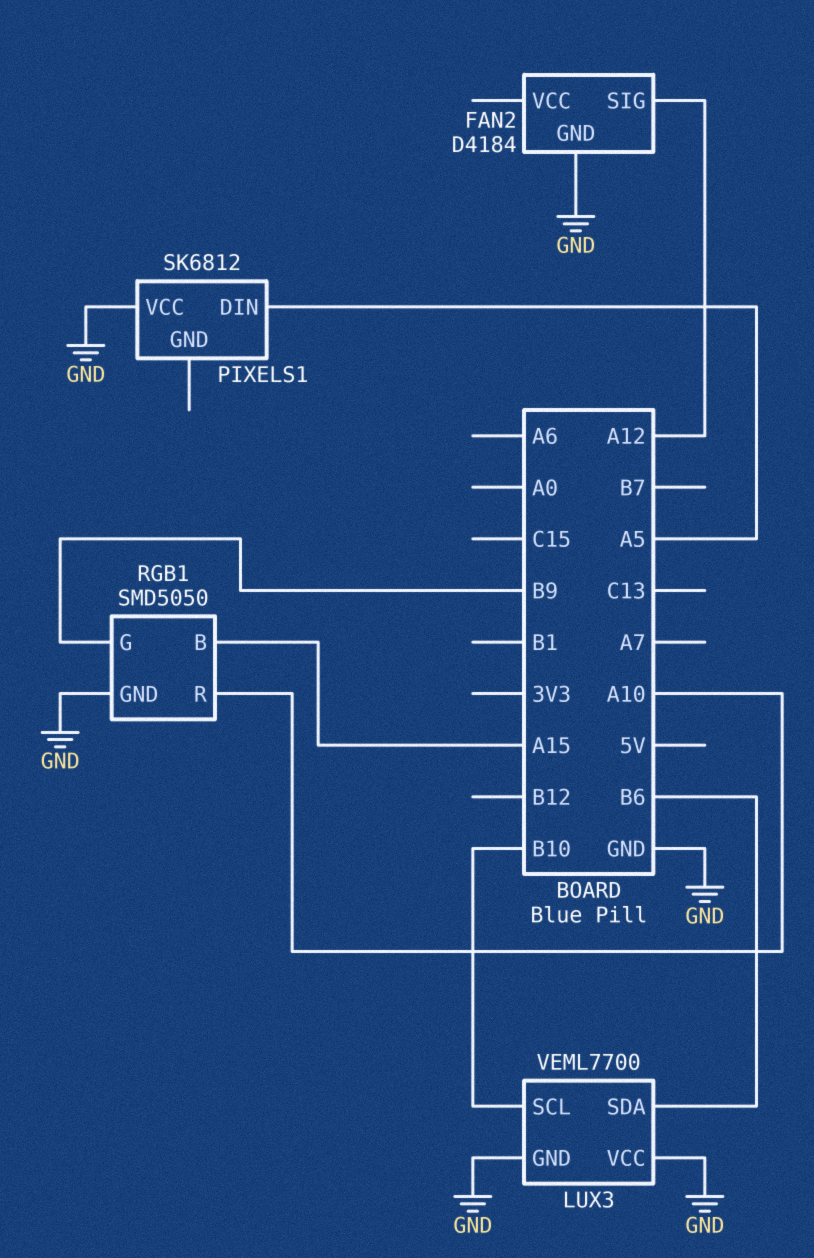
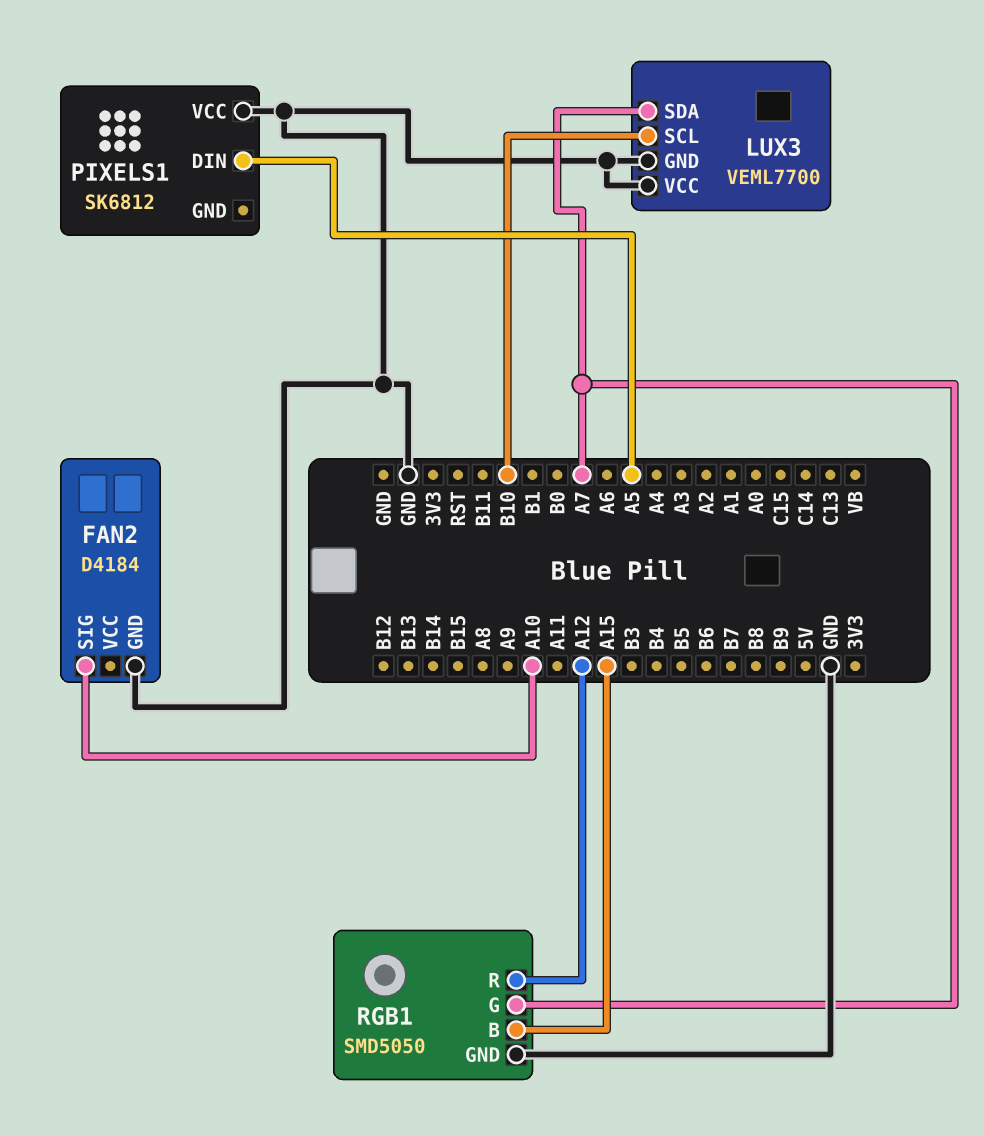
FAN2 pin SIG: A12 -> A10
LUX3 pin SDA: B6 -> A7
RGB1 pin G: B9 -> A7
RGB1 pin R: A10 -> A12

